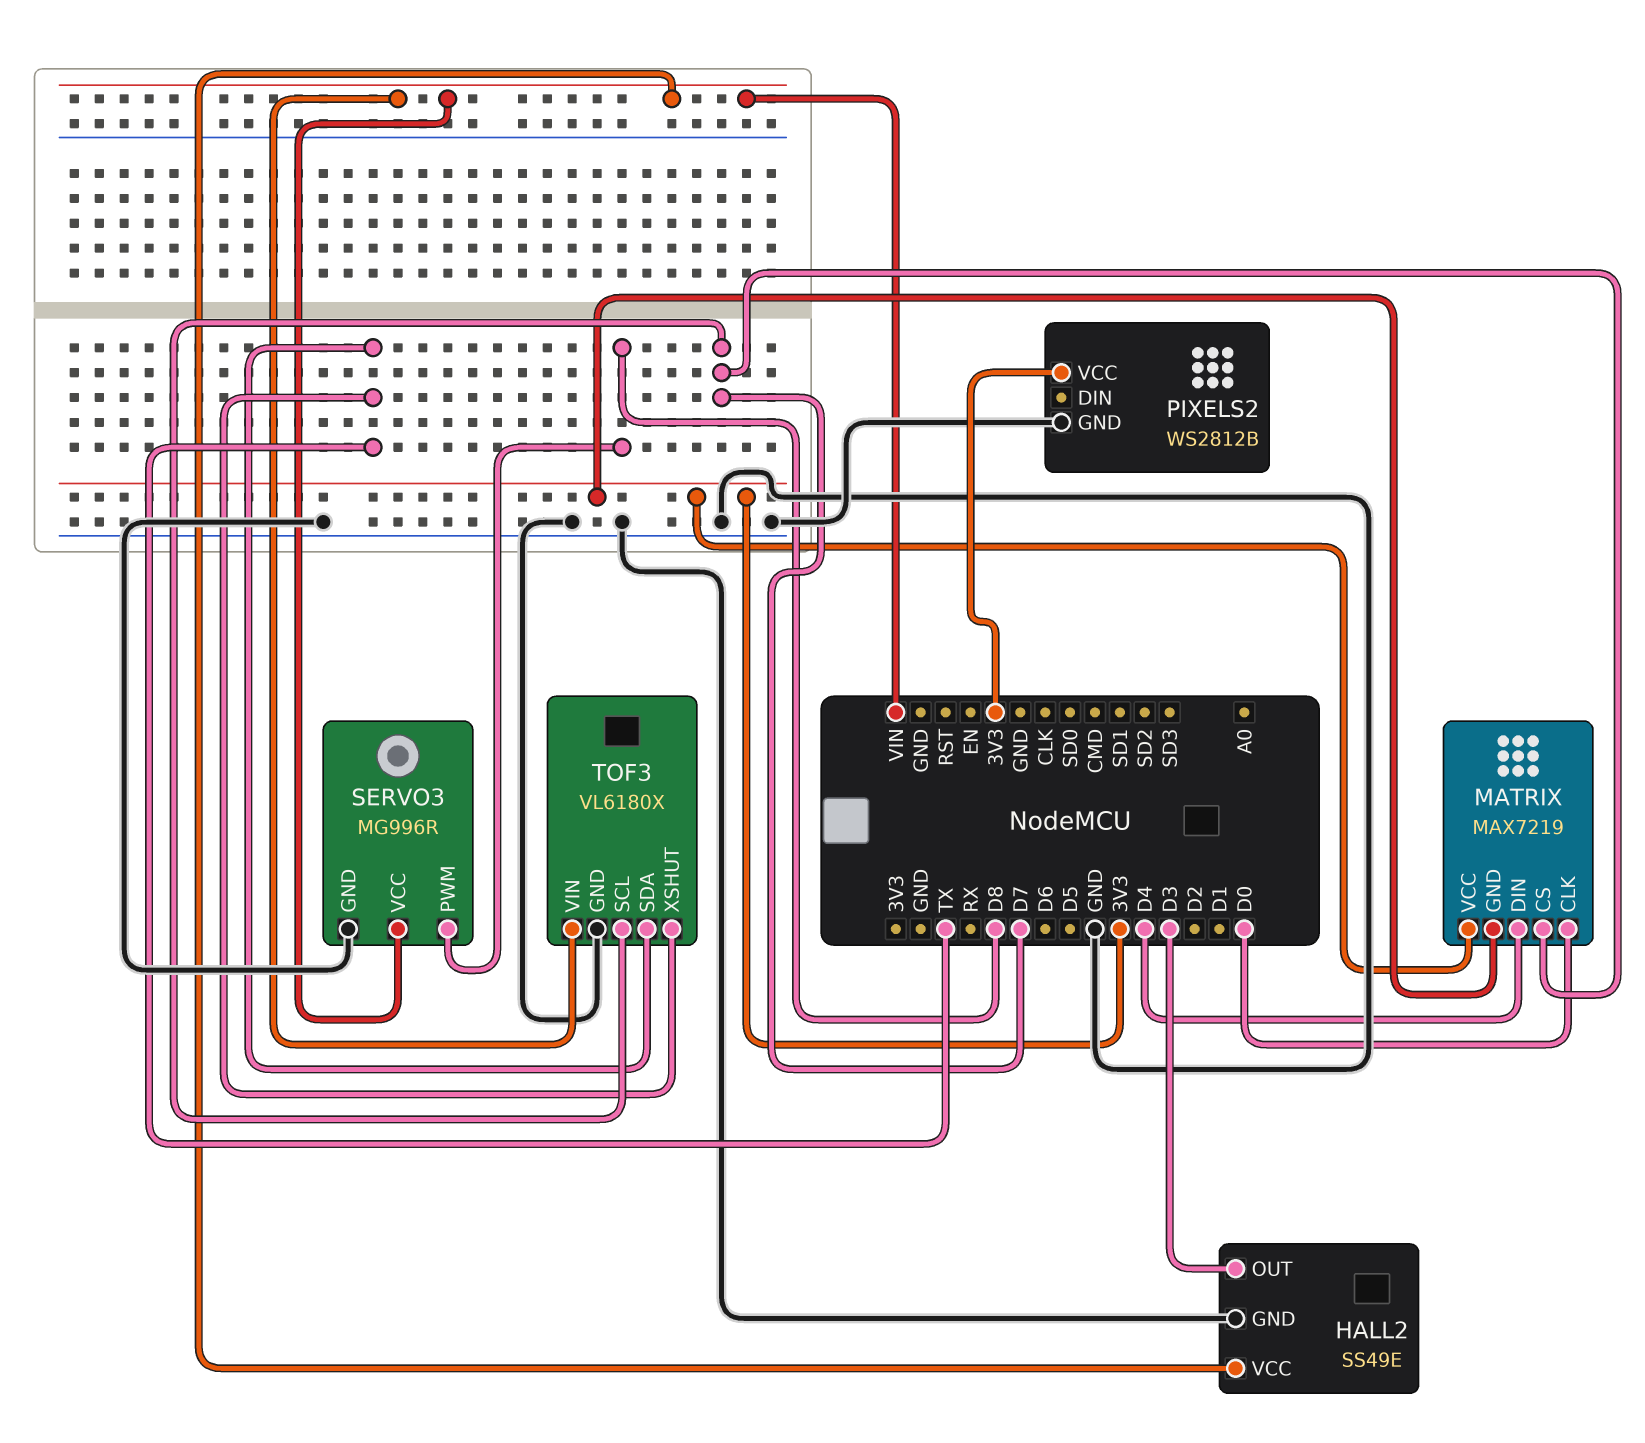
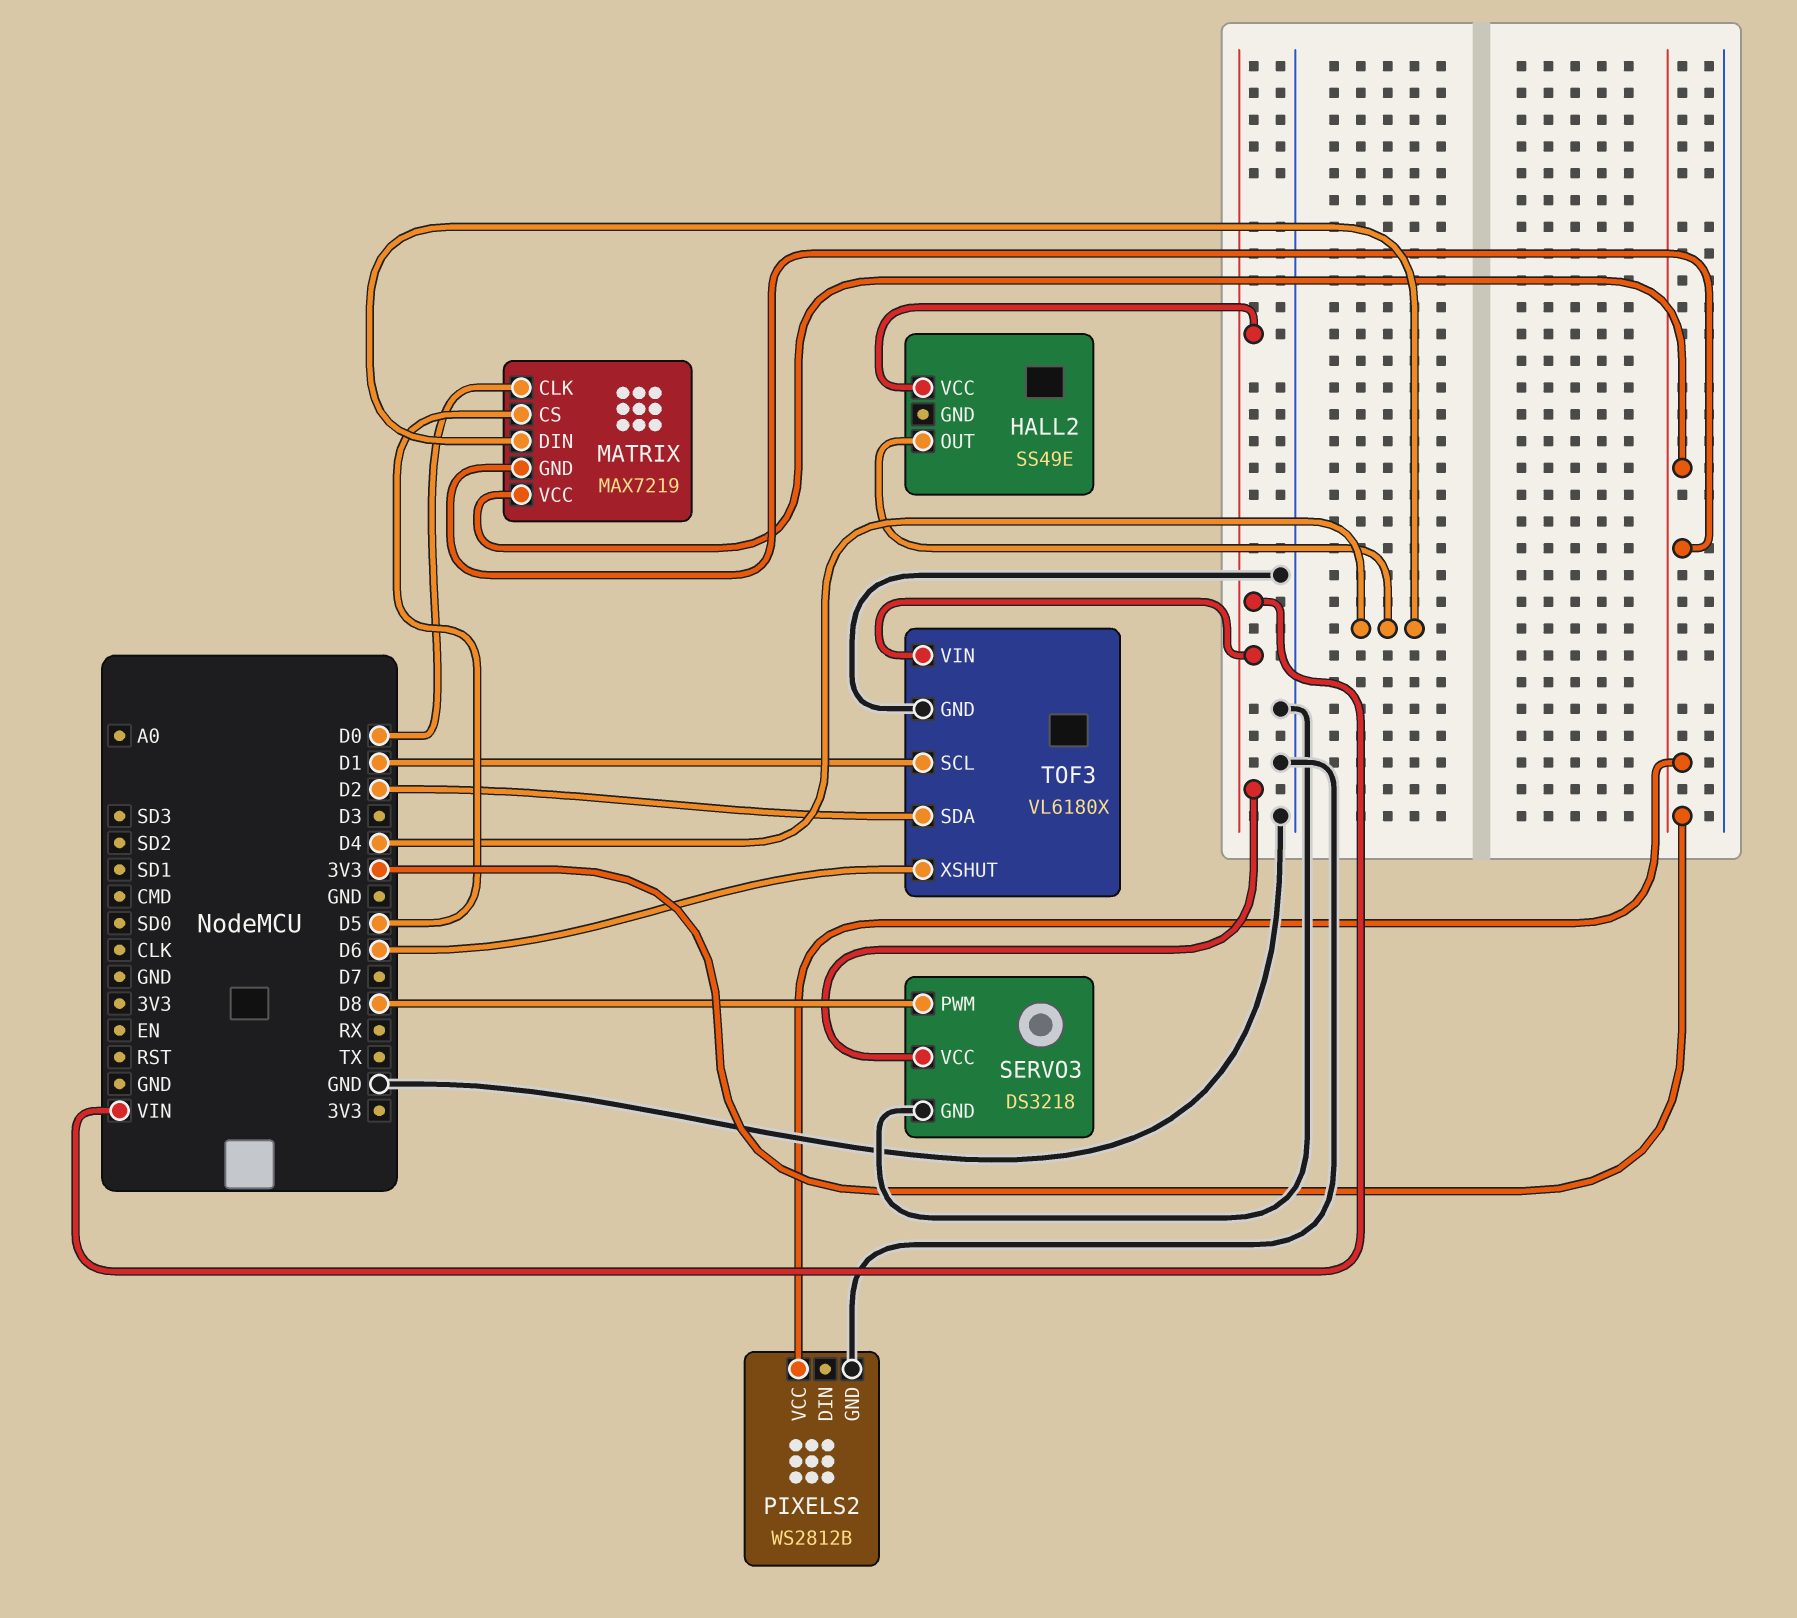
HALL2 pin GND: GND -> none
HALL2 pin OUT: D3 -> D4
MATRIX pin CS: D7 -> D5
SERVO3: MG996R -> DS3218
TOF3 pin SCL: D7 -> D1
TOF3 pin SDA: TX -> D2
TOF3 pin XSHUT: TX -> D6

